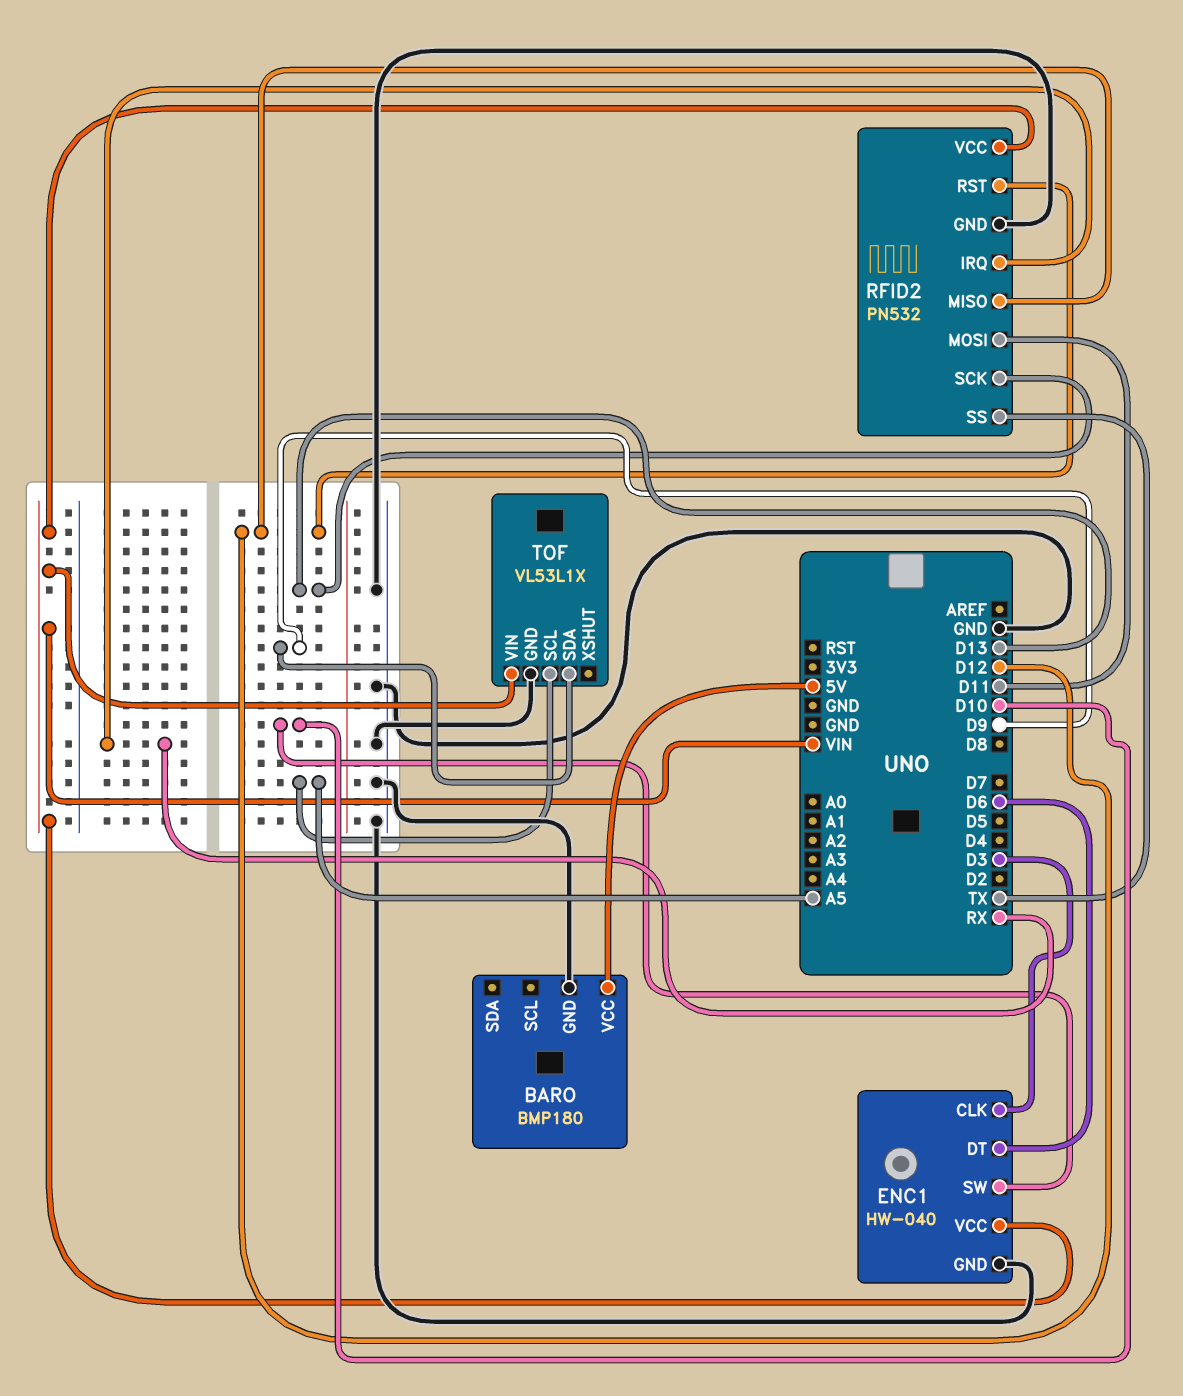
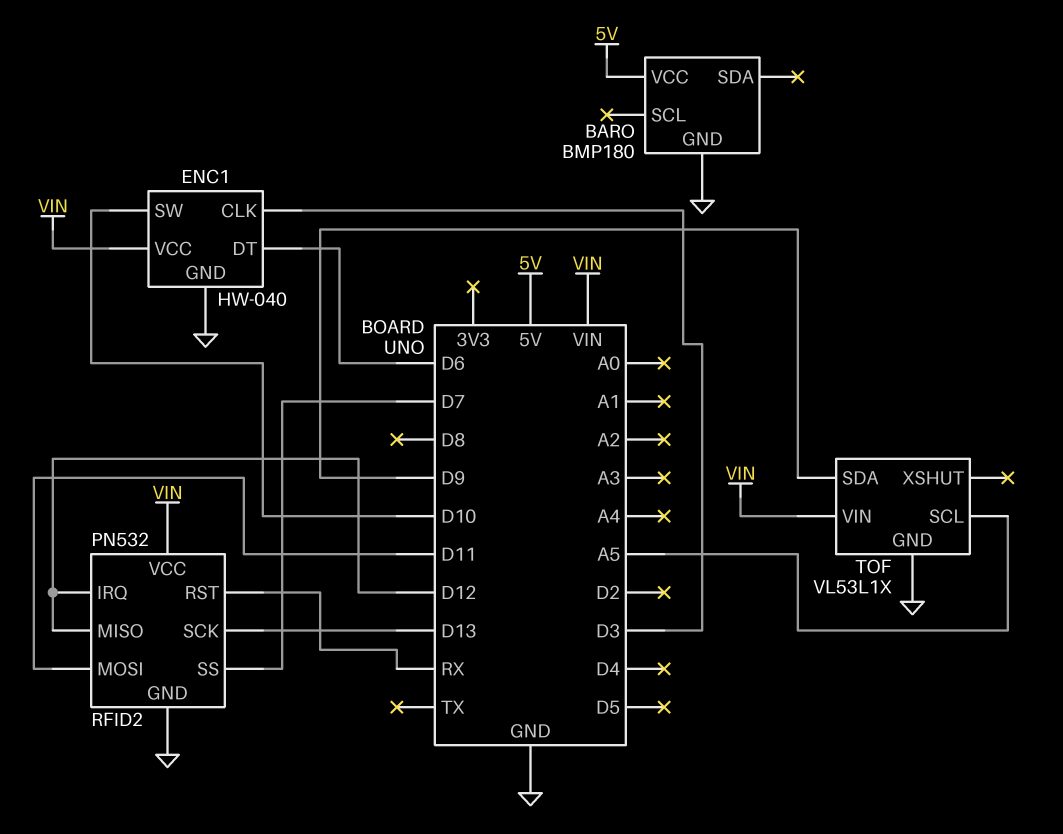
RFID2 pin IRQ: RX -> D12
RFID2 pin RST: D12 -> RX
RFID2 pin SS: TX -> D7

